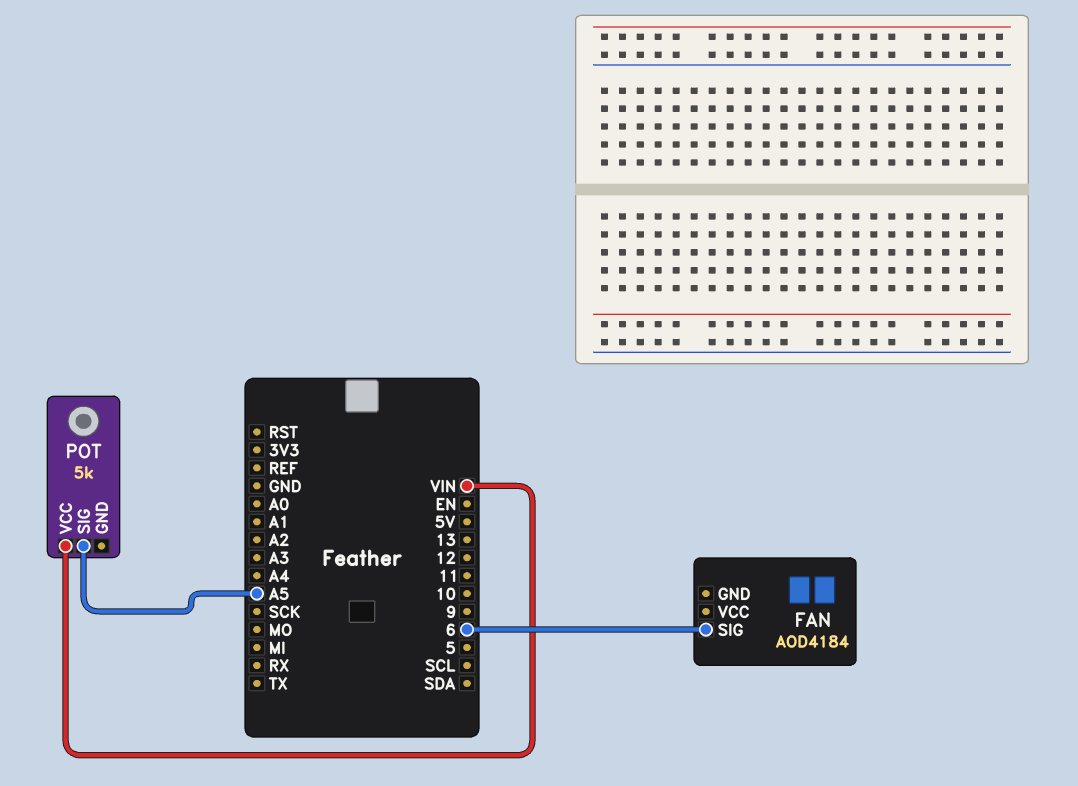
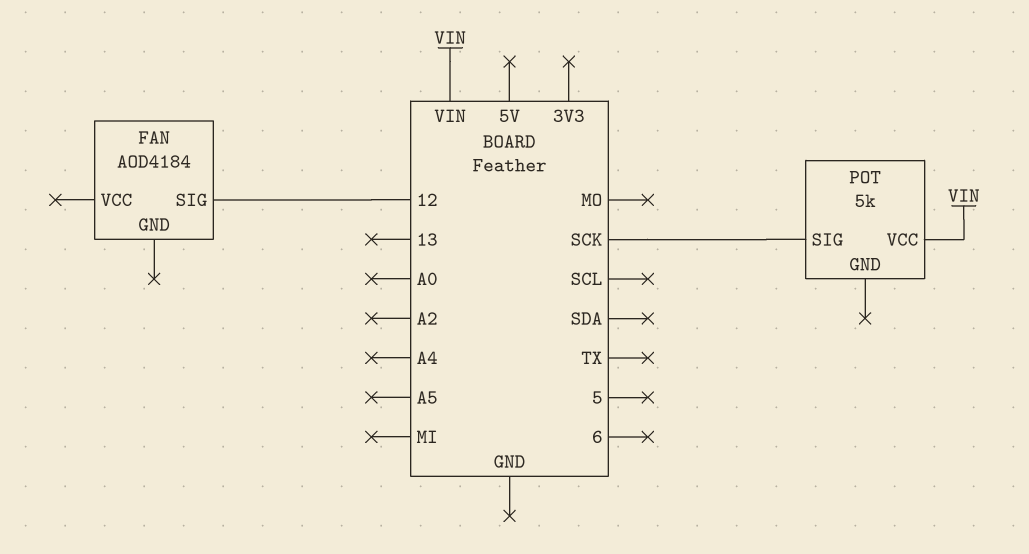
FAN pin SIG: 6 -> 12
POT pin SIG: A5 -> SCK

